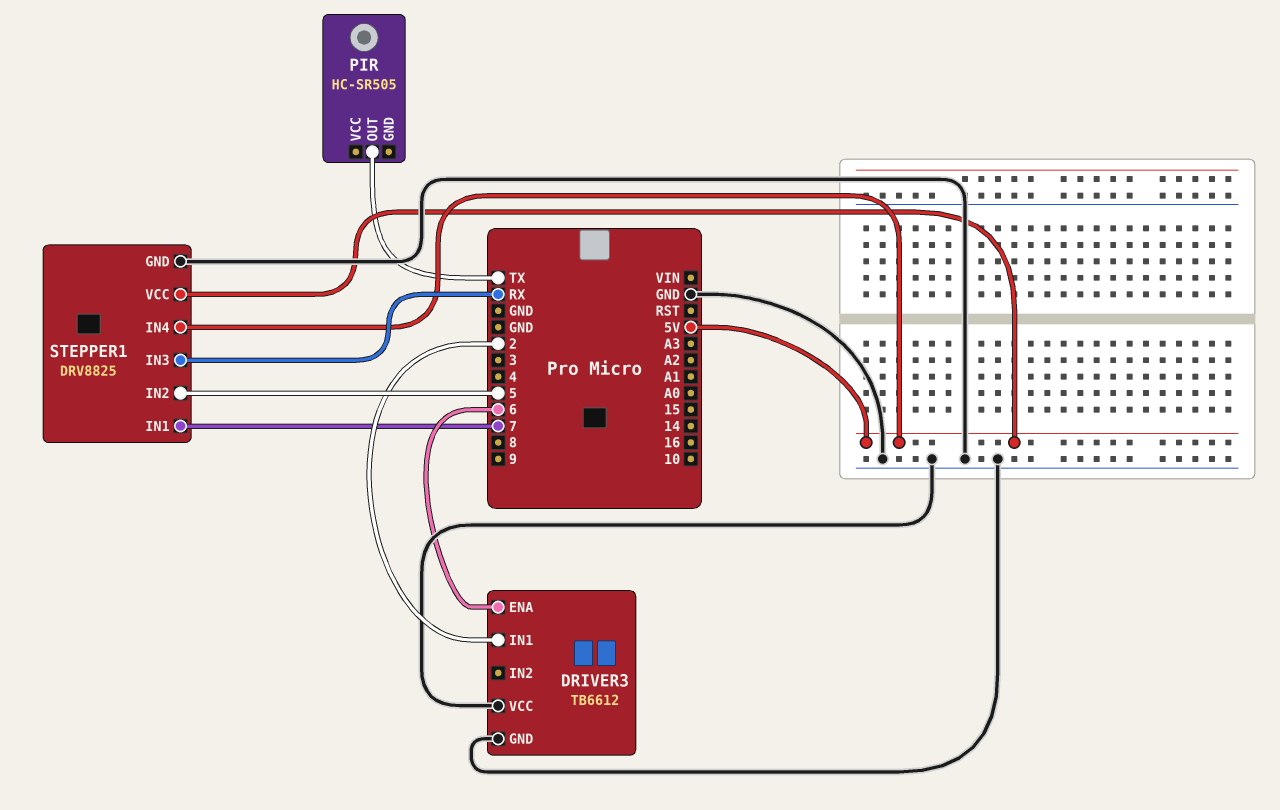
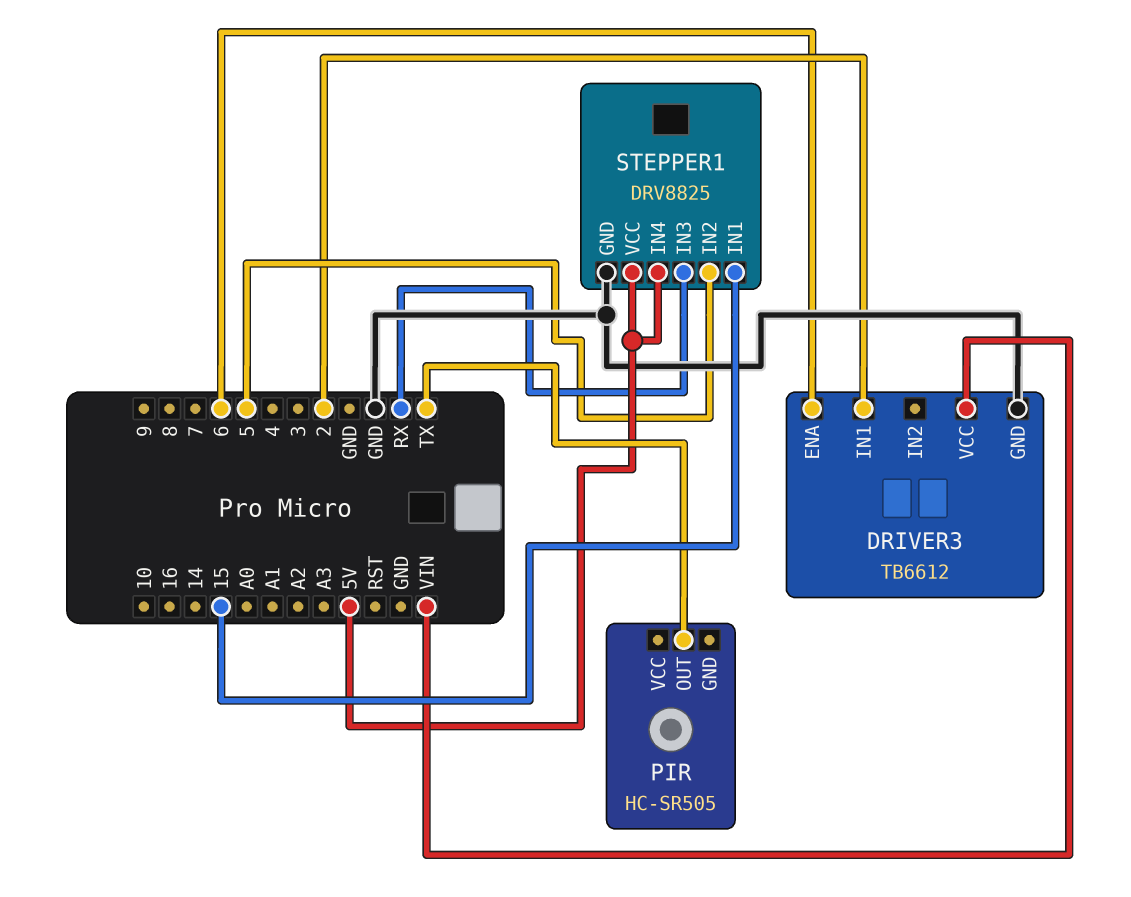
DRIVER3 pin VCC: GND -> VIN
STEPPER1 pin IN1: 7 -> 15

